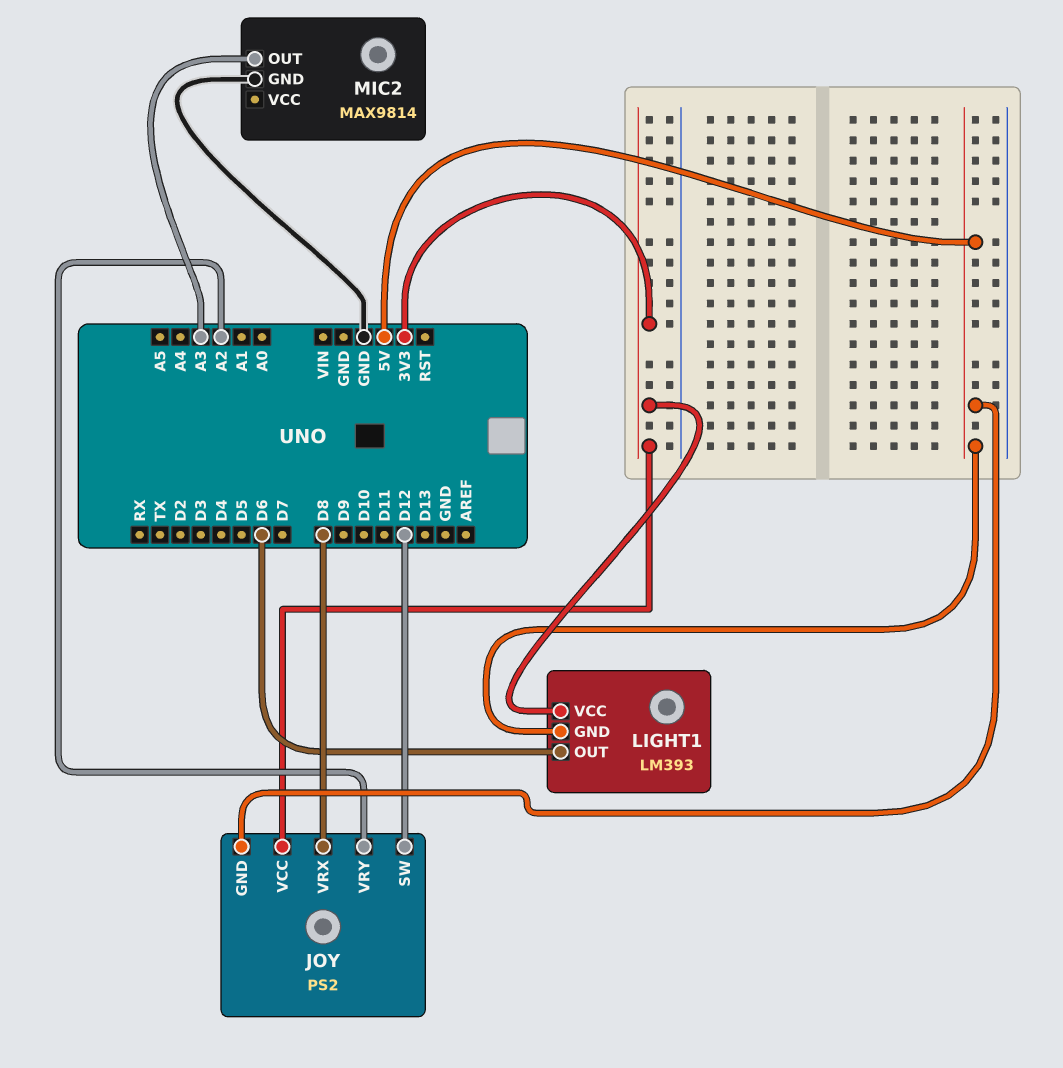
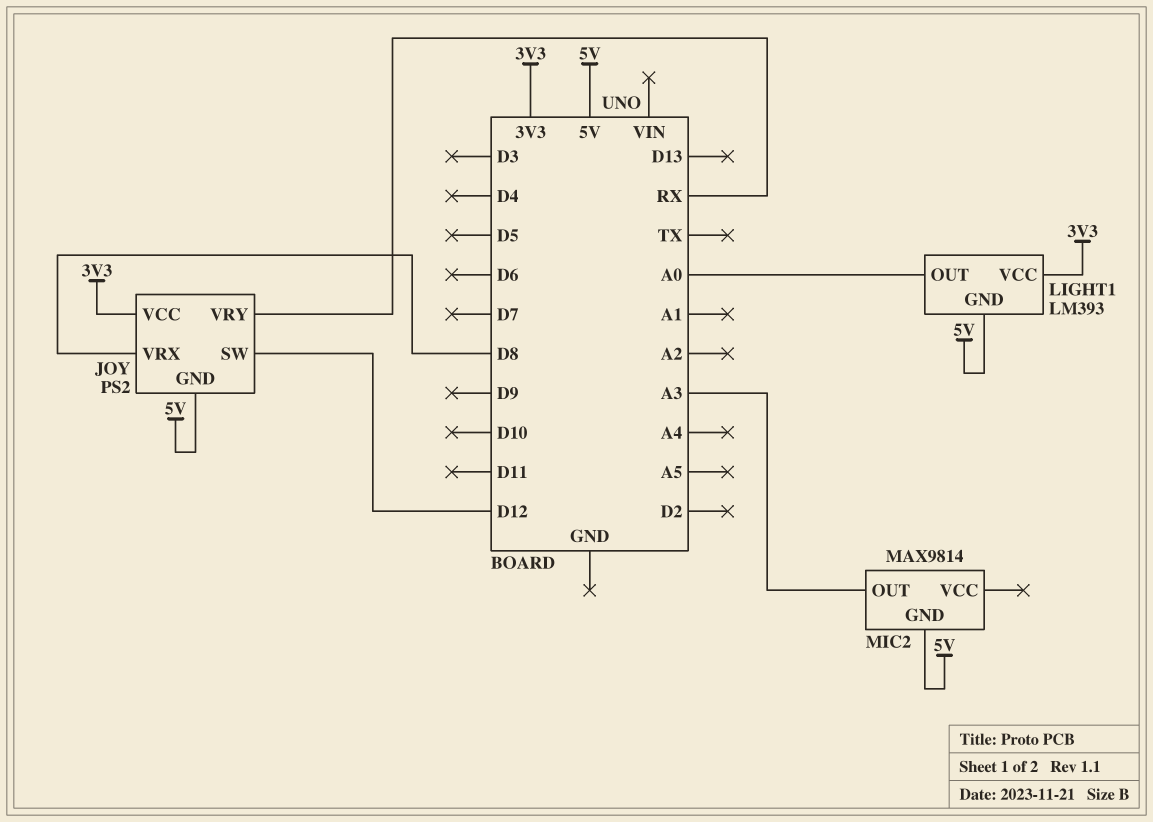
JOY pin VRY: A2 -> RX
LIGHT1 pin OUT: D6 -> A0
MIC2 pin GND: GND -> 5V

